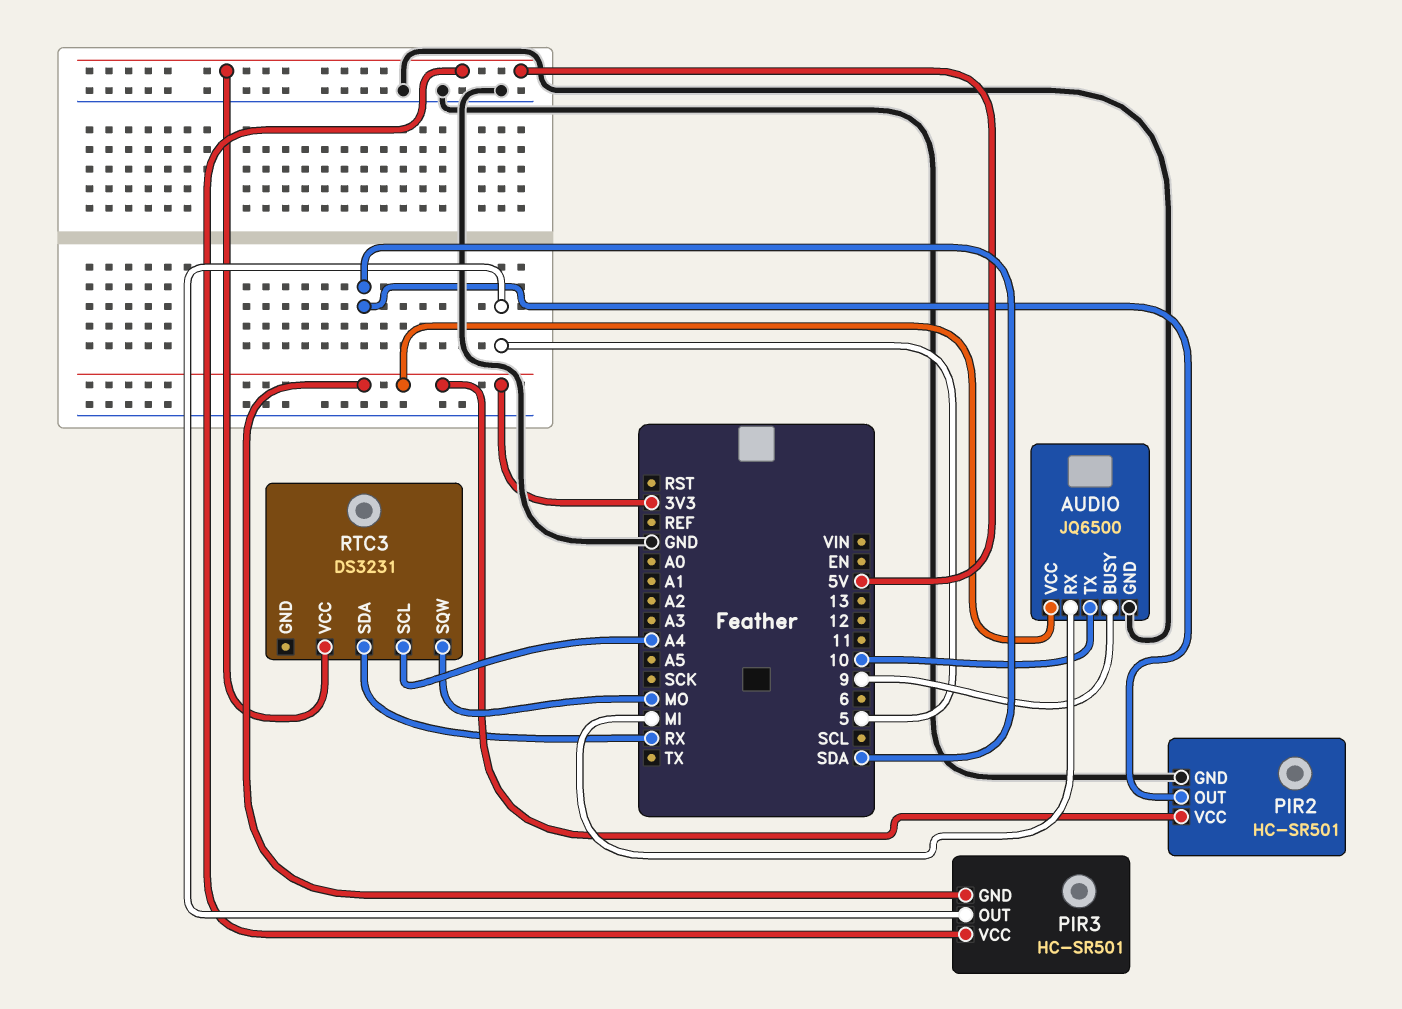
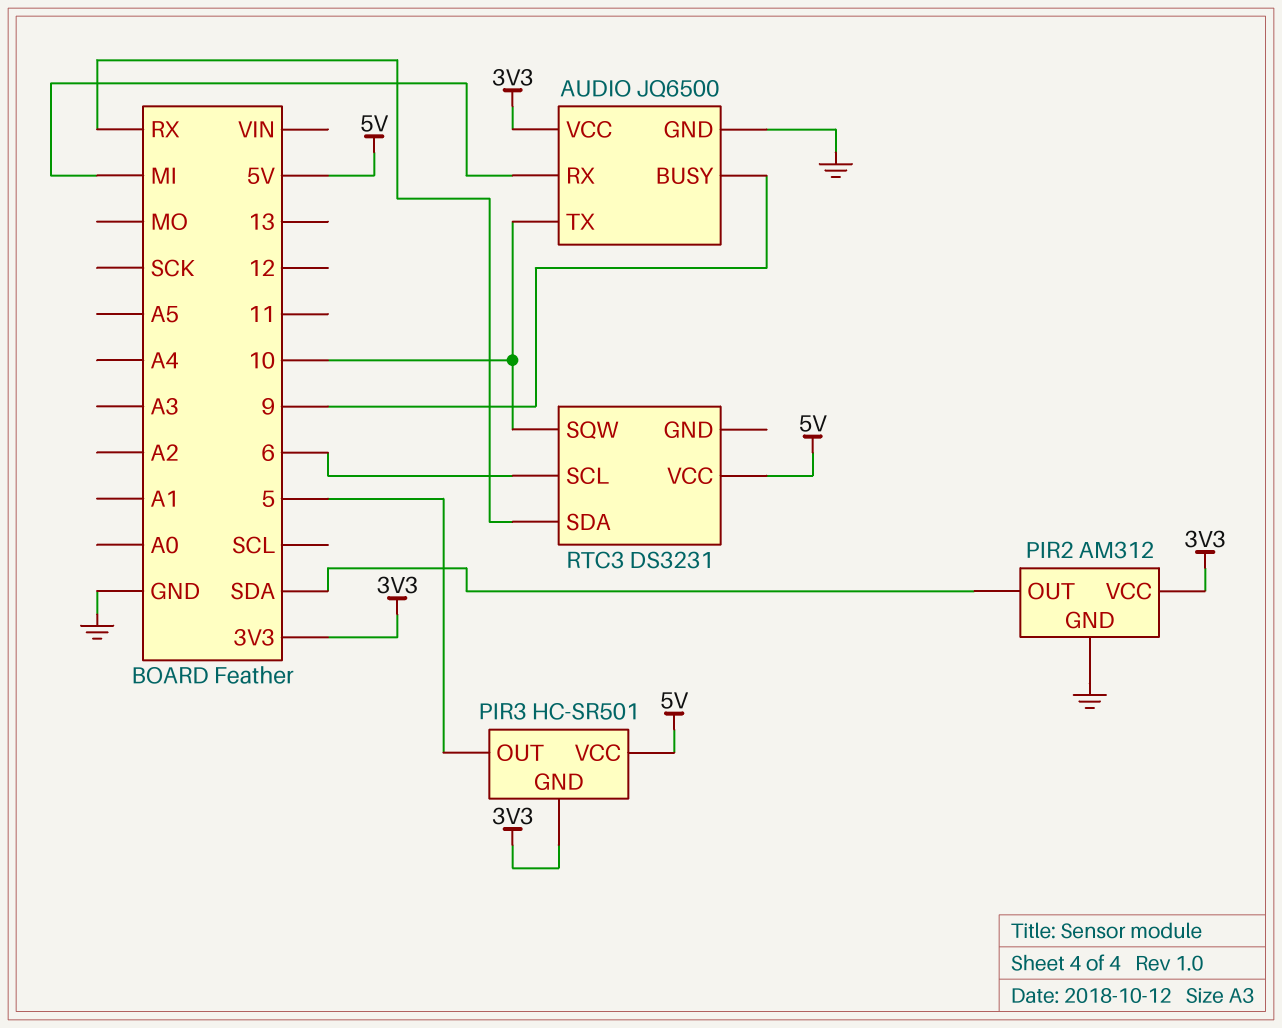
PIR2: HC-SR501 -> AM312
RTC3 pin SCL: A4 -> 6
RTC3 pin SQW: MO -> 10

